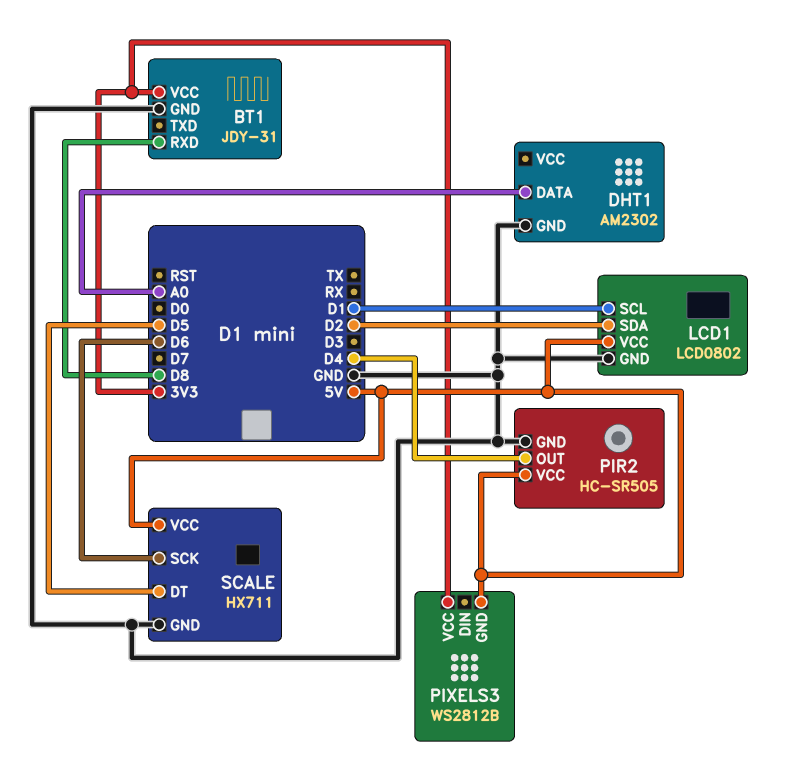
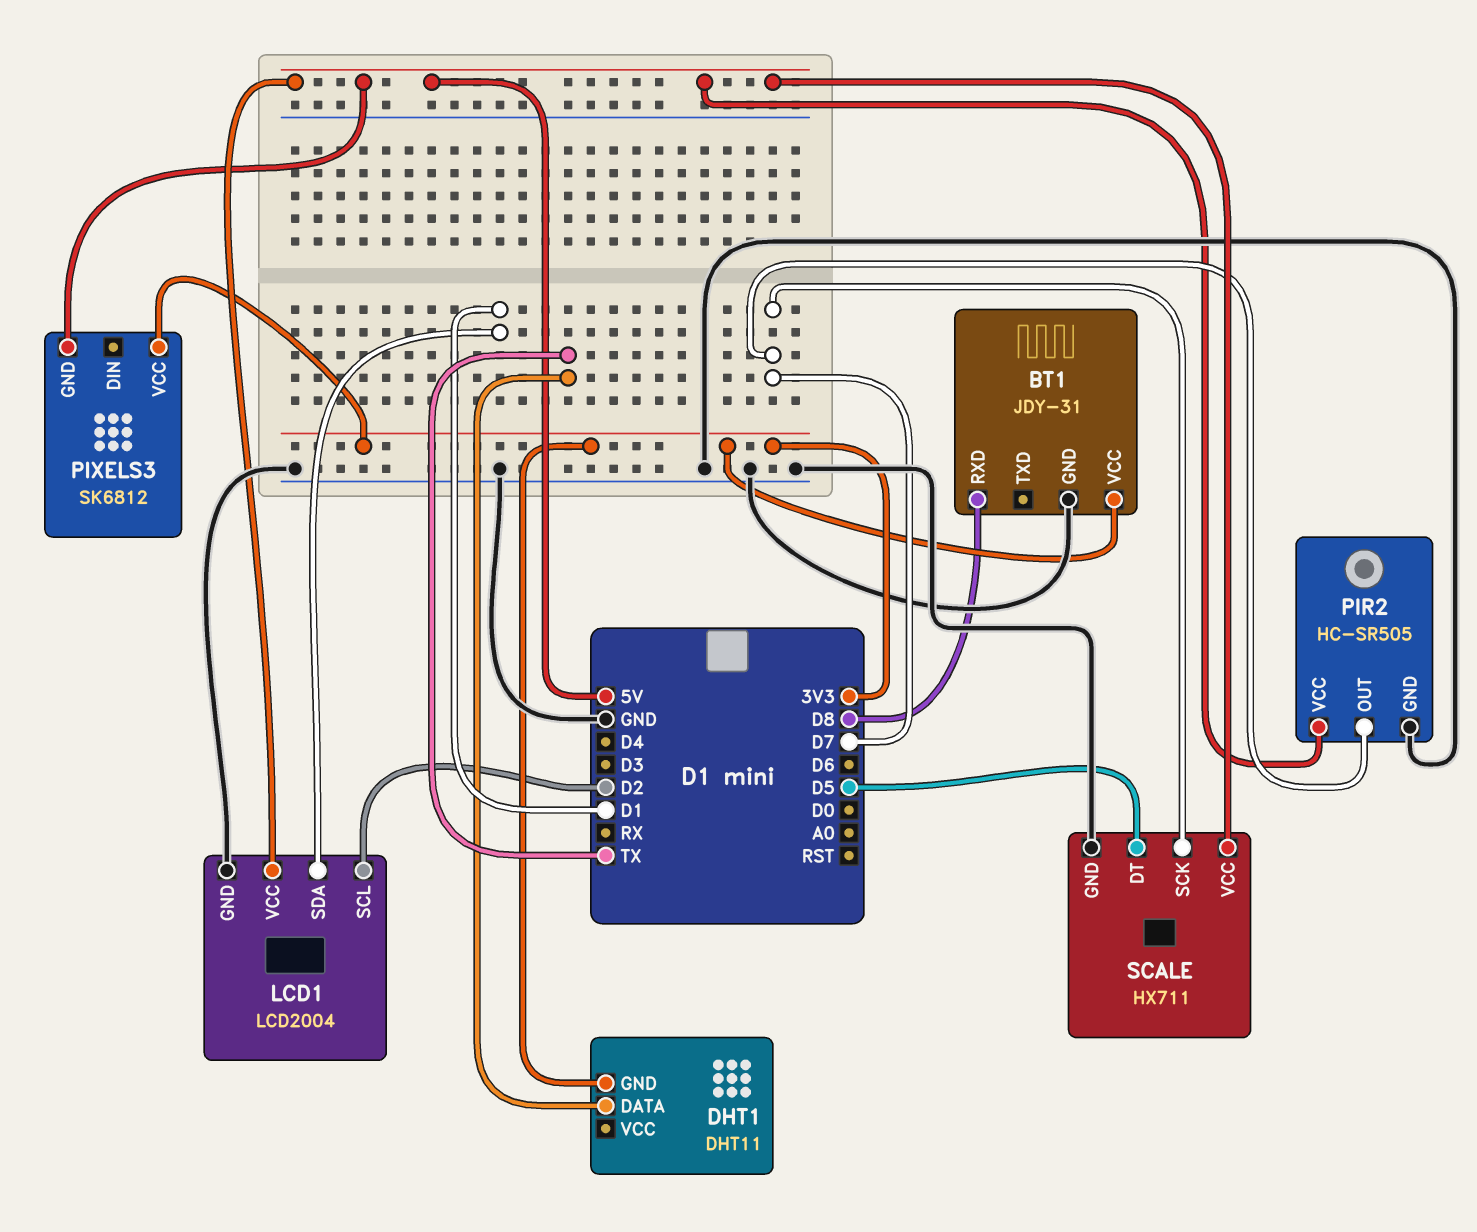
DHT1: AM2302 -> DHT11
DHT1 pin DATA: A0 -> TX
DHT1 pin GND: GND -> 3V3
LCD1: LCD0802 -> LCD2004
LCD1 pin SCL: D1 -> D2
LCD1 pin SDA: D2 -> D1
PIR2 pin OUT: D4 -> D7
PIXELS3: WS2812B -> SK6812
SCALE pin SCK: D6 -> D7

